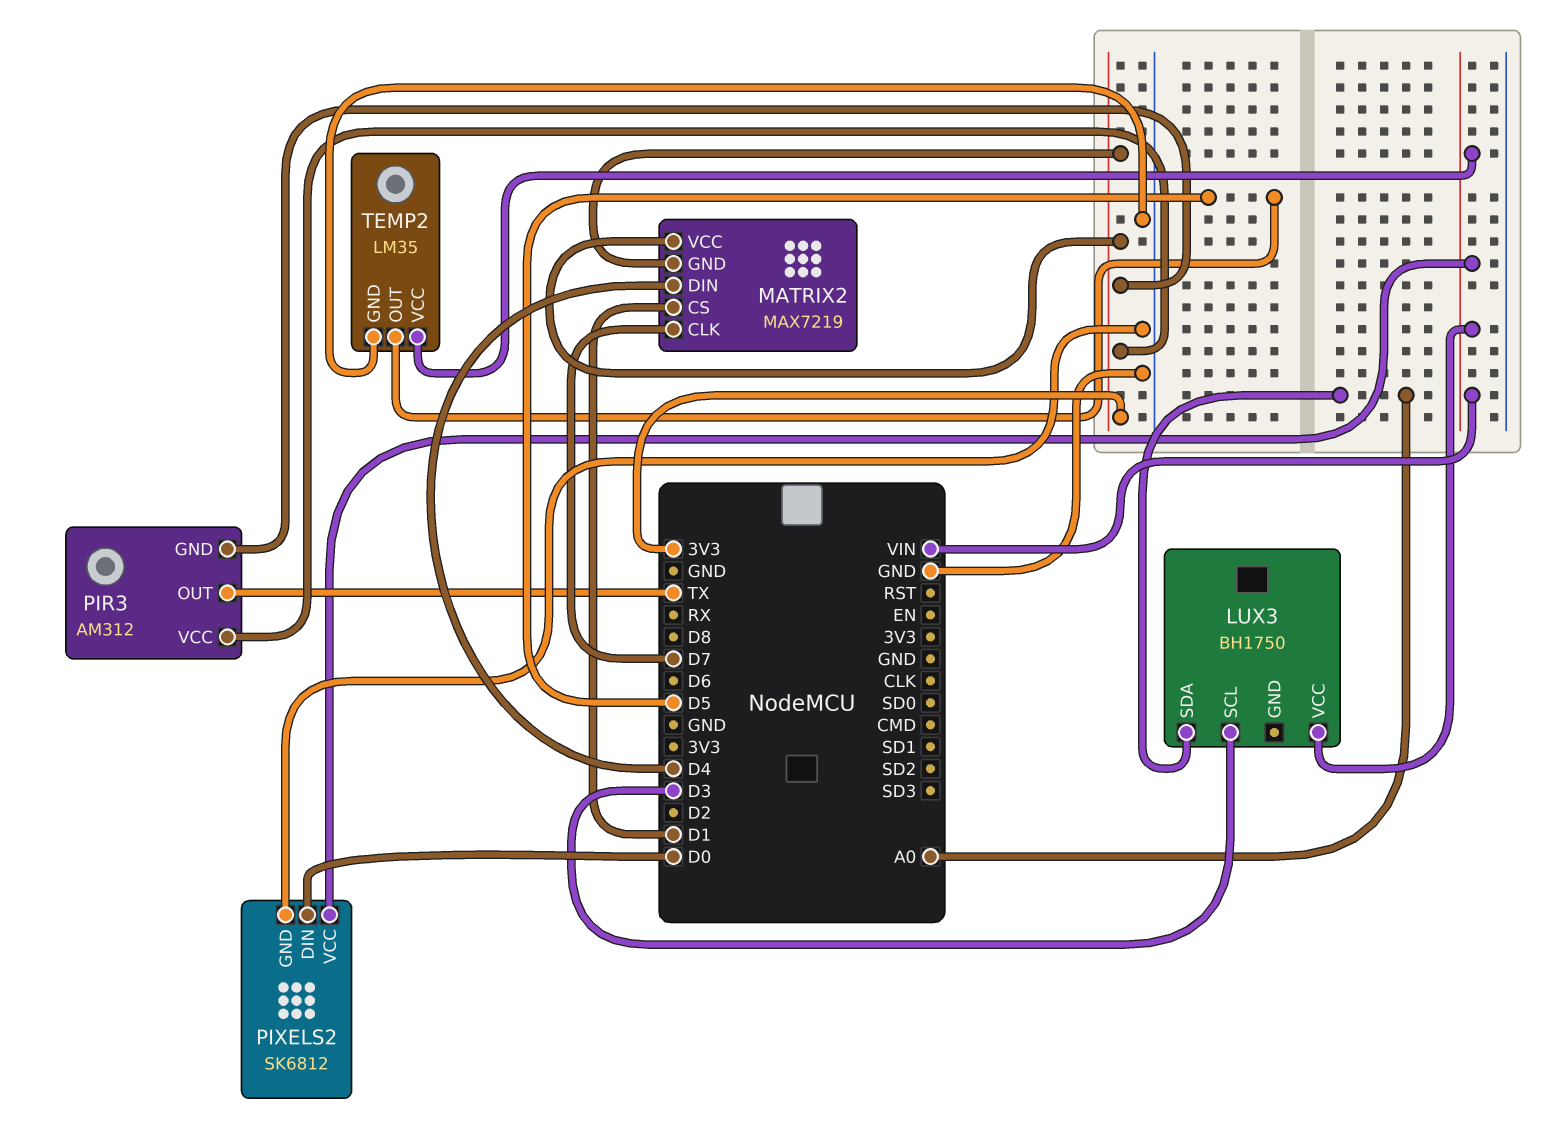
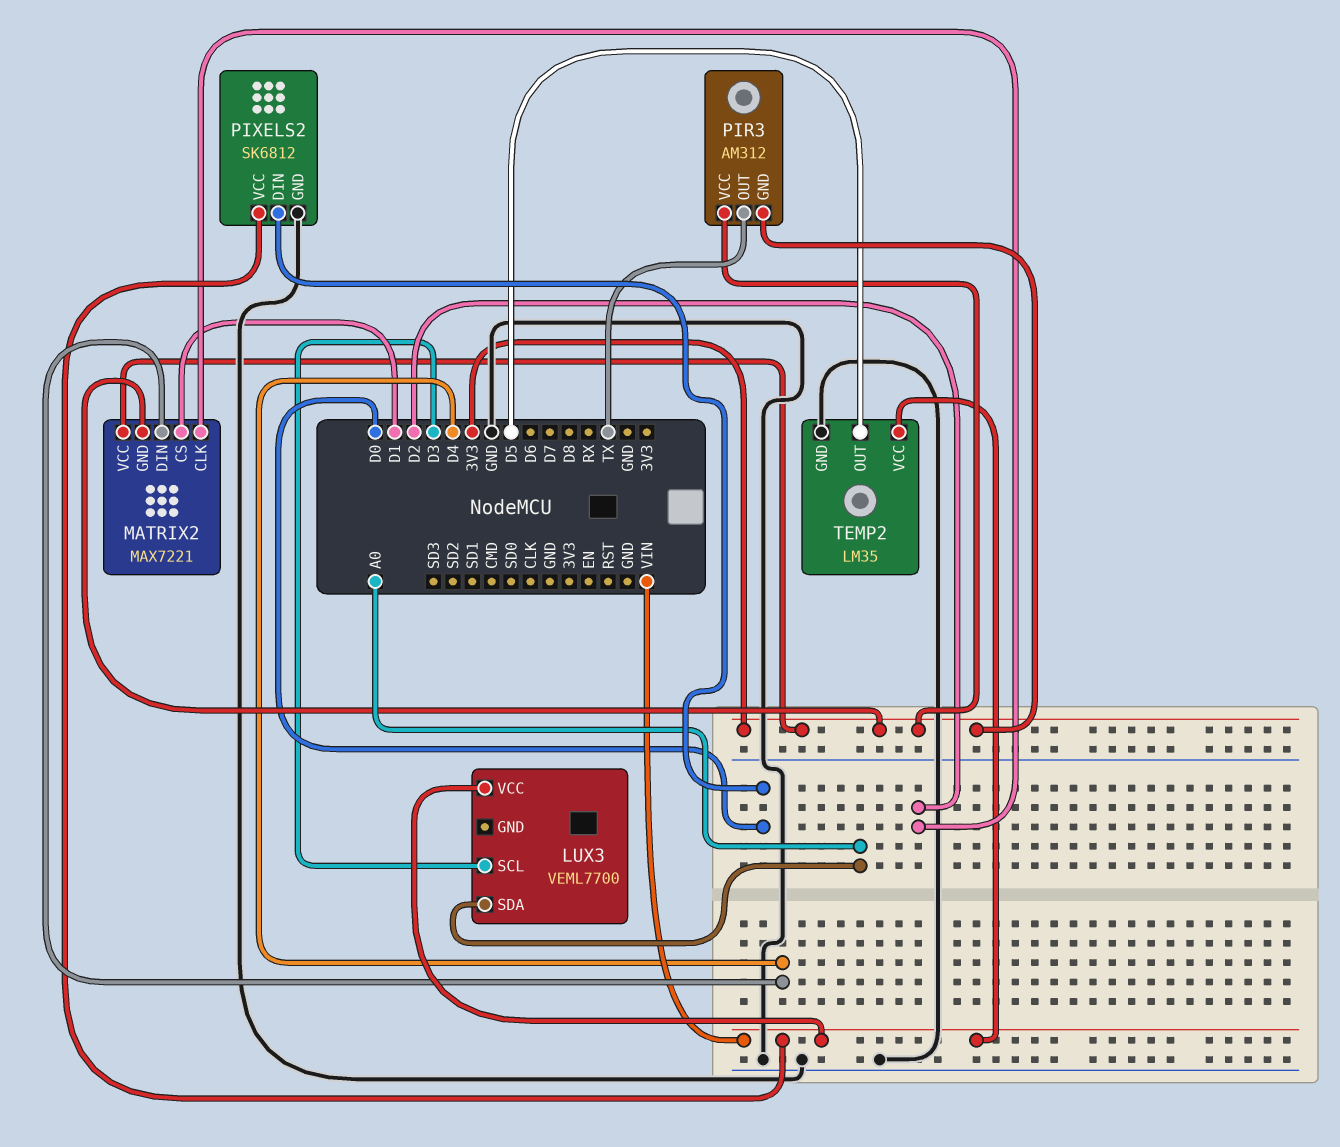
LUX3: BH1750 -> VEML7700
MATRIX2: MAX7219 -> MAX7221
MATRIX2 pin CLK: D7 -> D2

